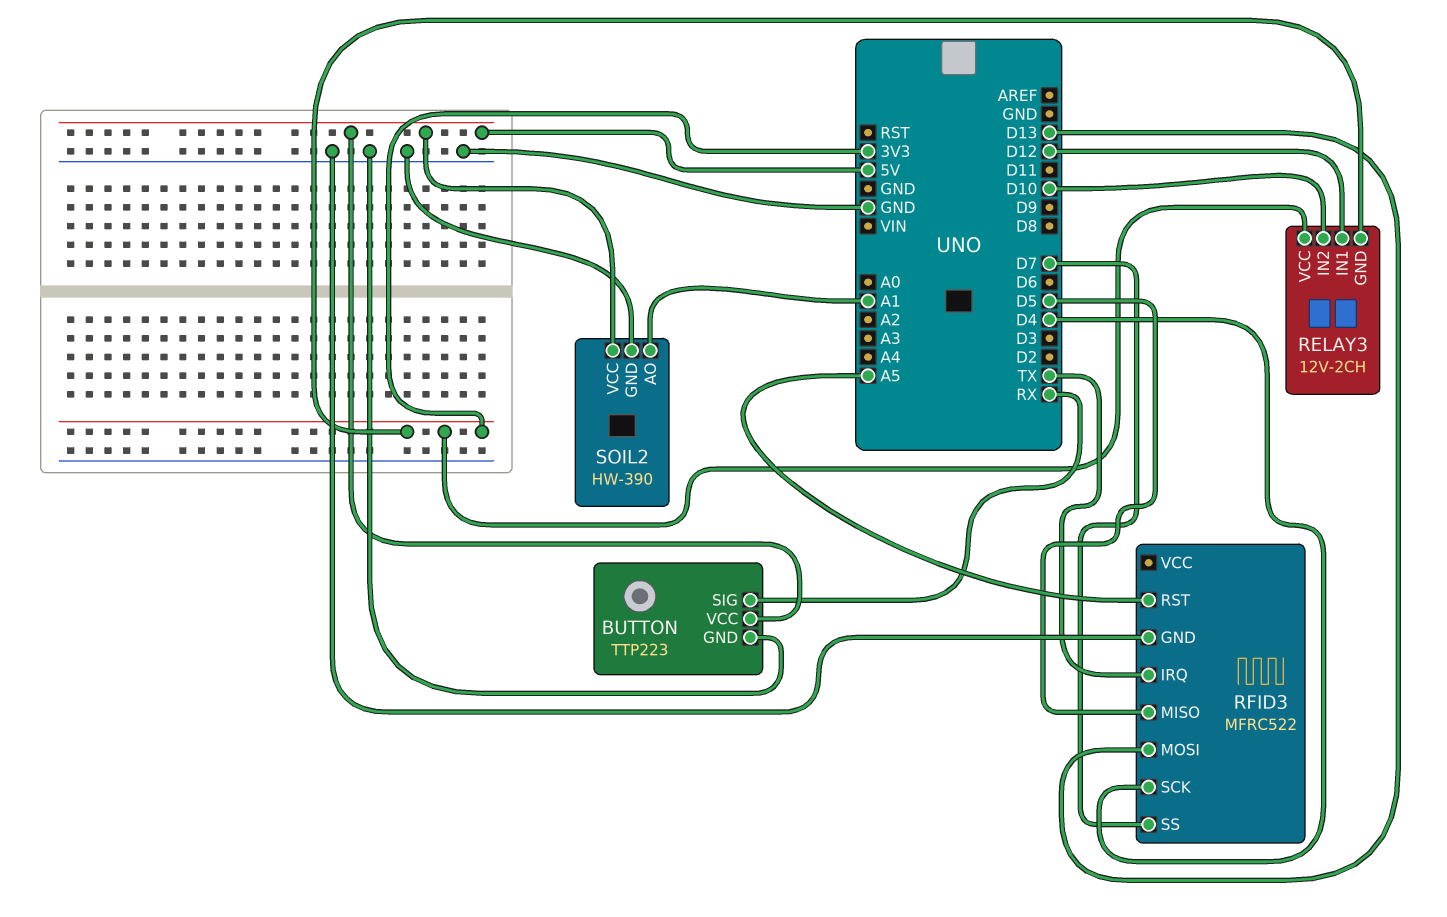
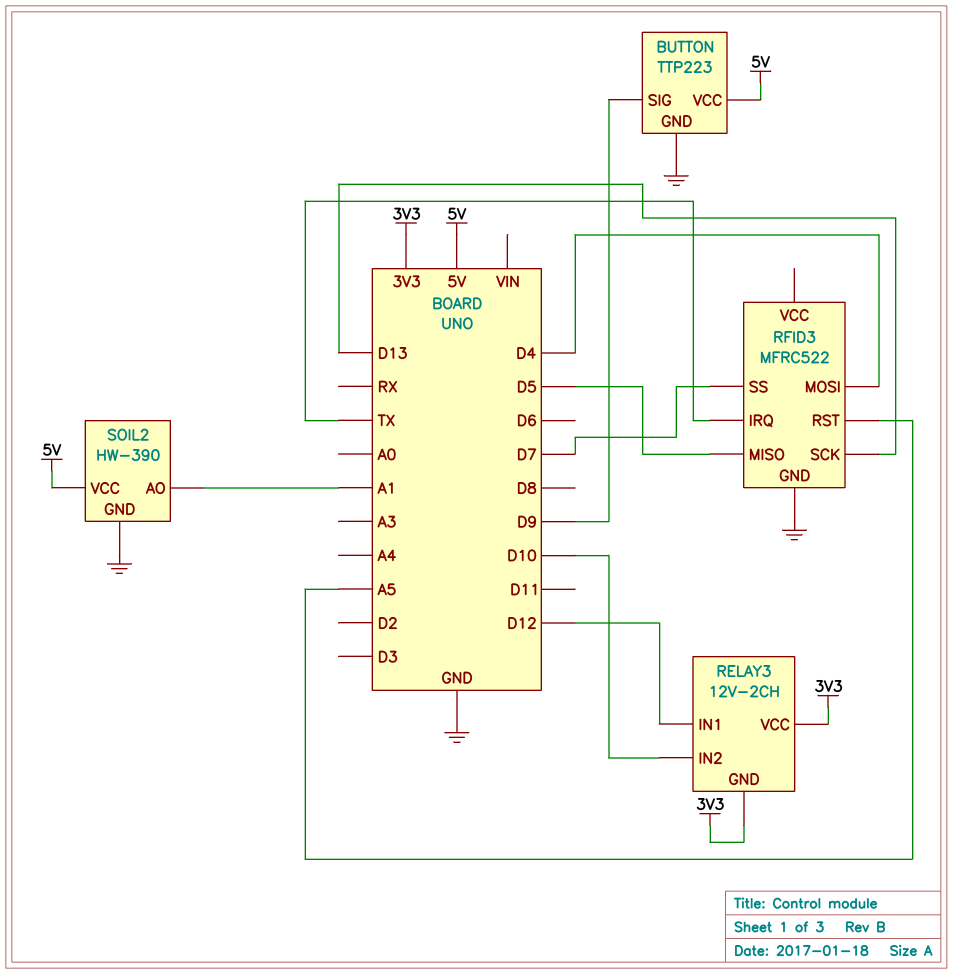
BUTTON pin SIG: RX -> D9
RFID3 pin MOSI: D13 -> D4
RFID3 pin SCK: D4 -> D13

